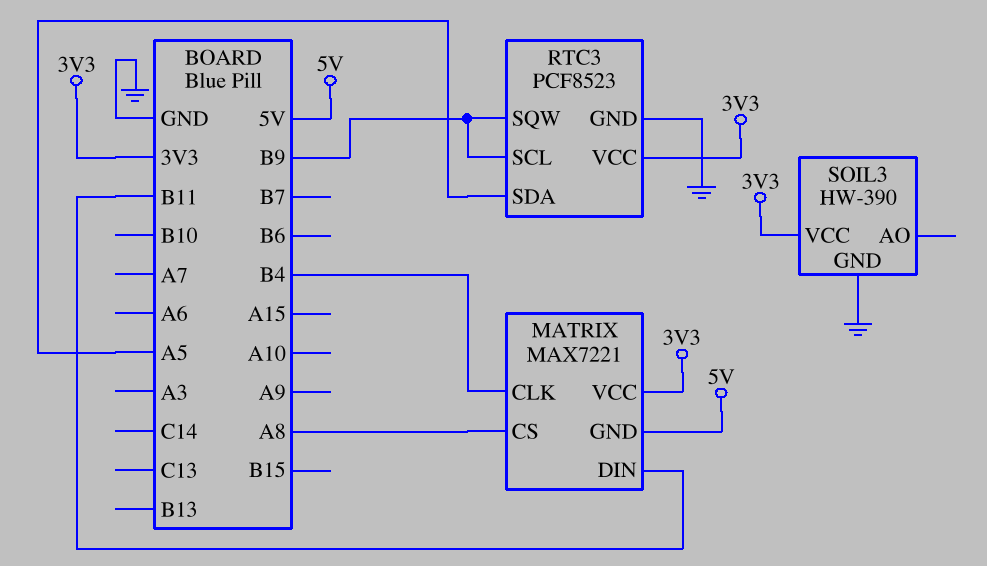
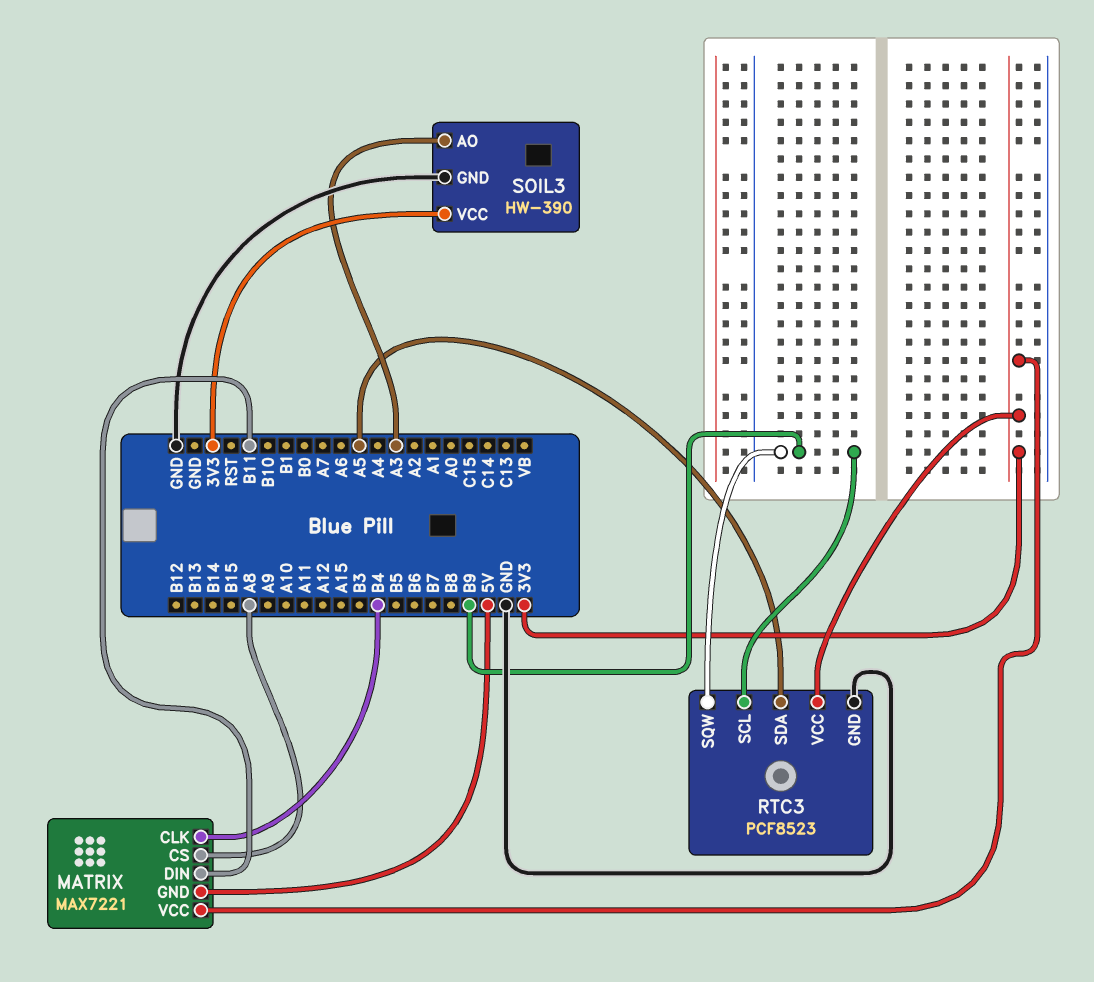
SOIL3 pin AO: none -> A3

